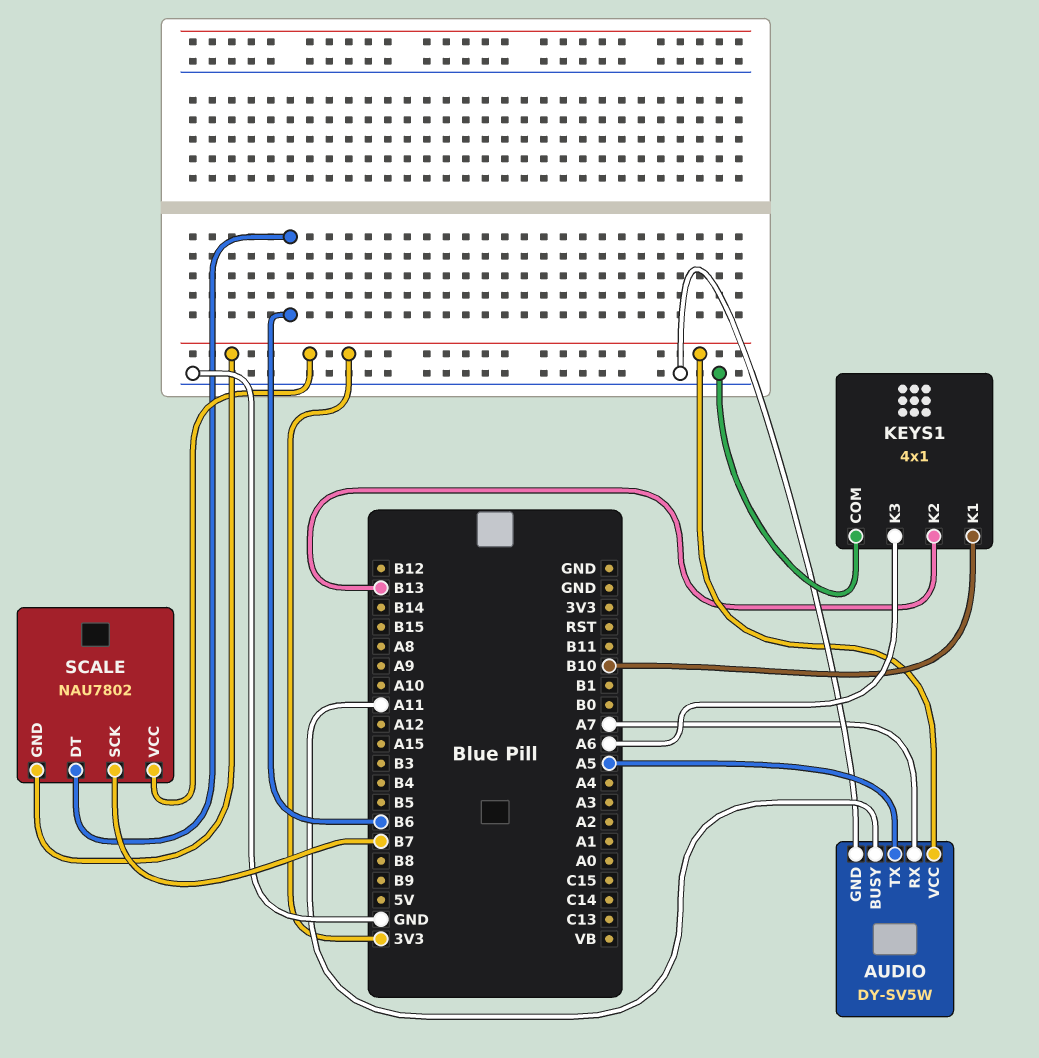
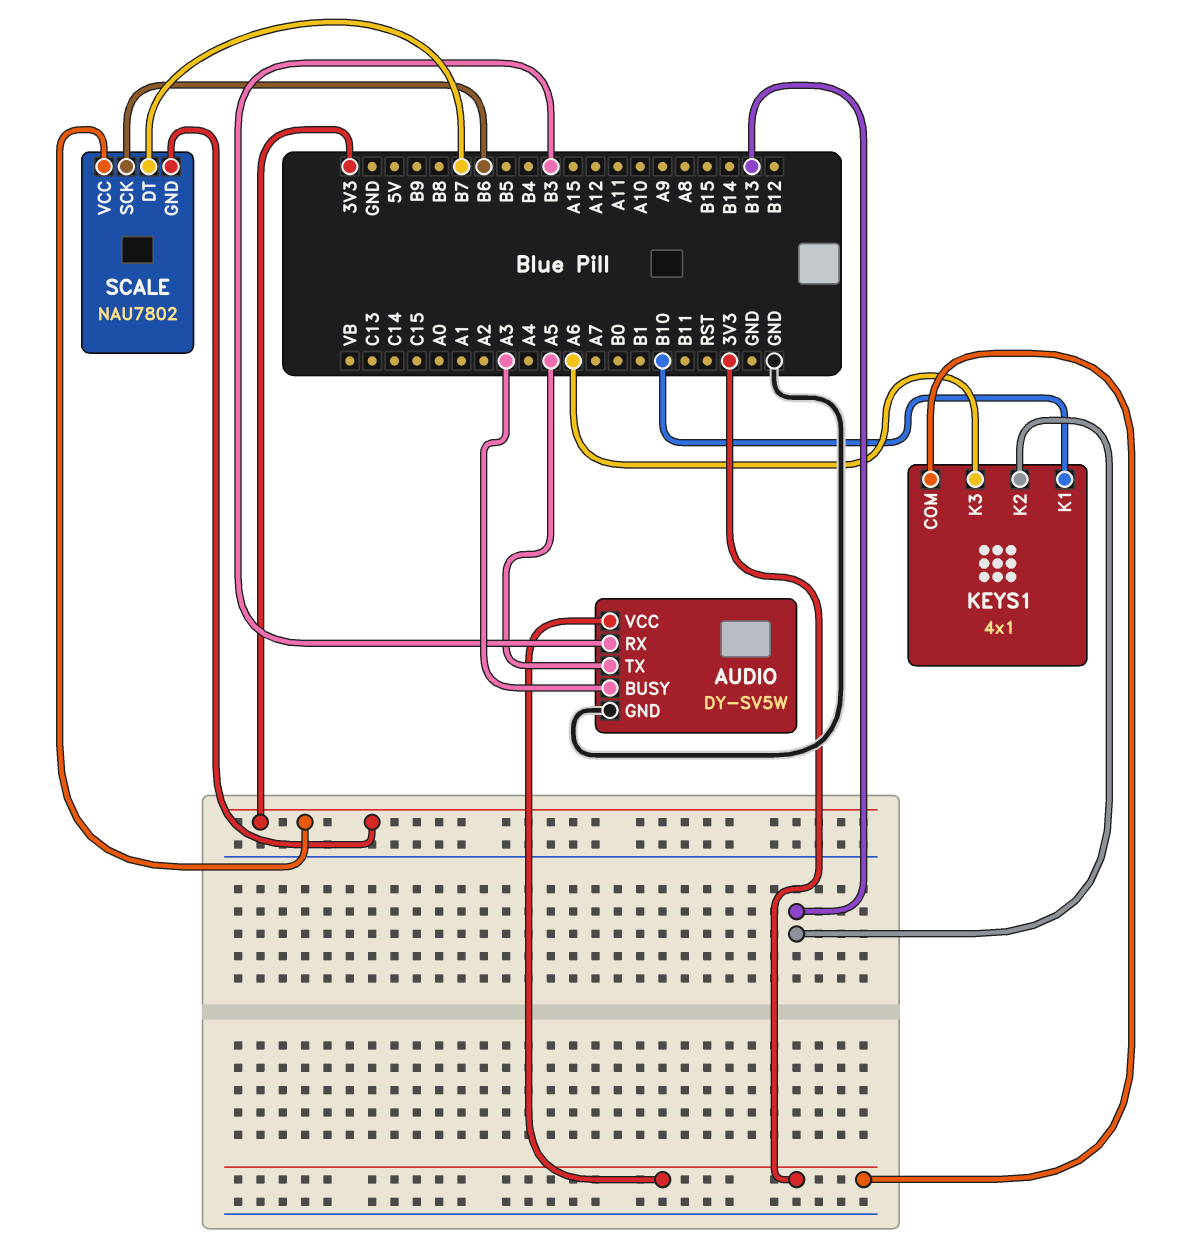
AUDIO pin BUSY: A11 -> A3
AUDIO pin RX: A7 -> B3
KEYS1 pin COM: GND -> 3V3
SCALE pin DT: B6 -> B7
SCALE pin SCK: B7 -> B6

